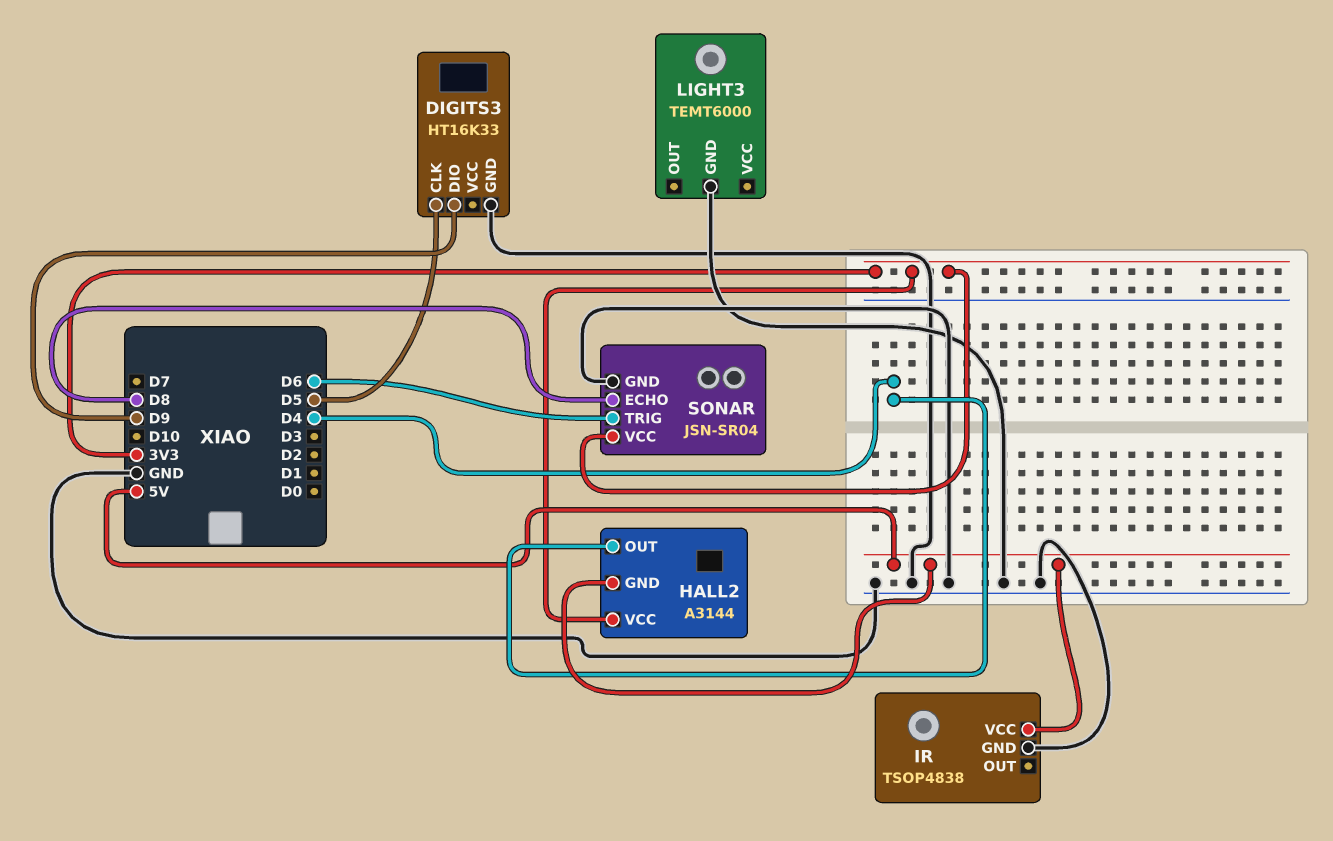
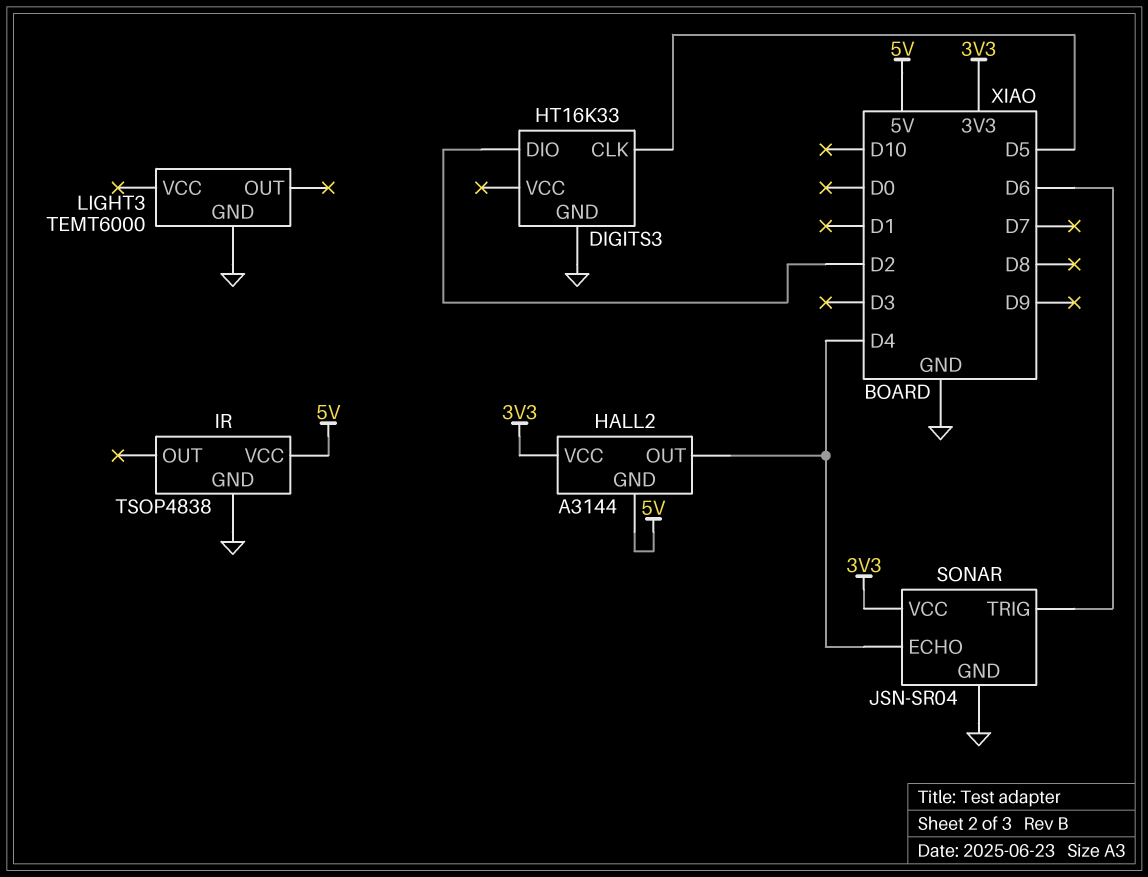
DIGITS3 pin DIO: D9 -> D2
SONAR pin ECHO: D8 -> D4

